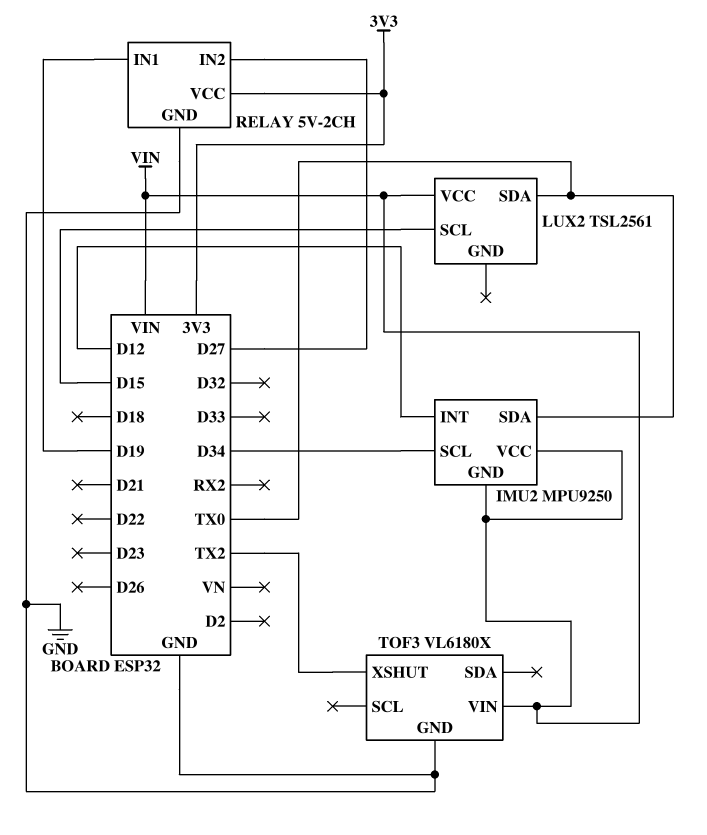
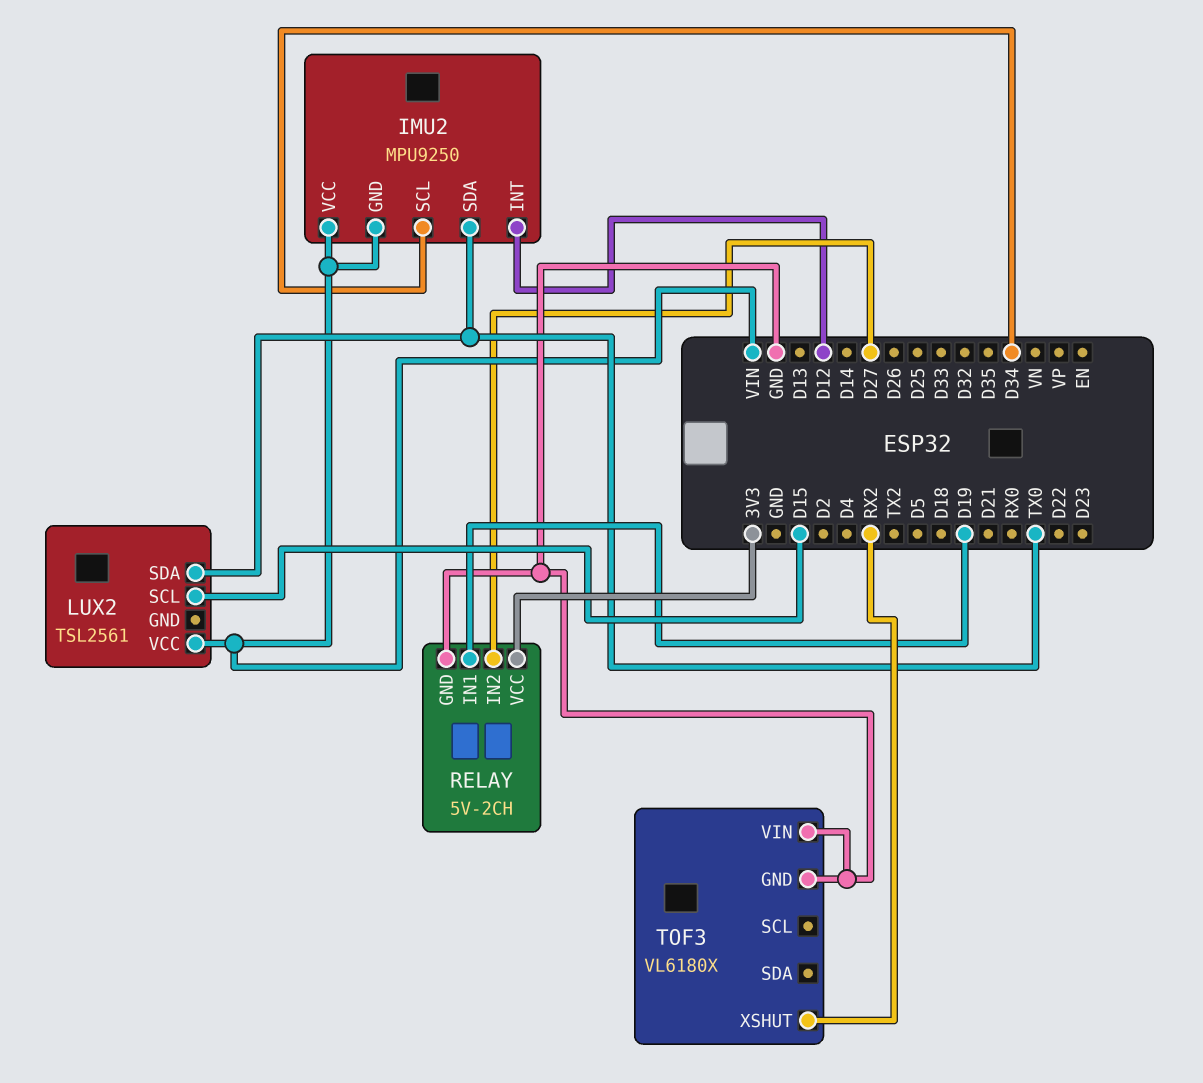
TOF3 pin VIN: VIN -> GND
TOF3 pin XSHUT: TX2 -> RX2

